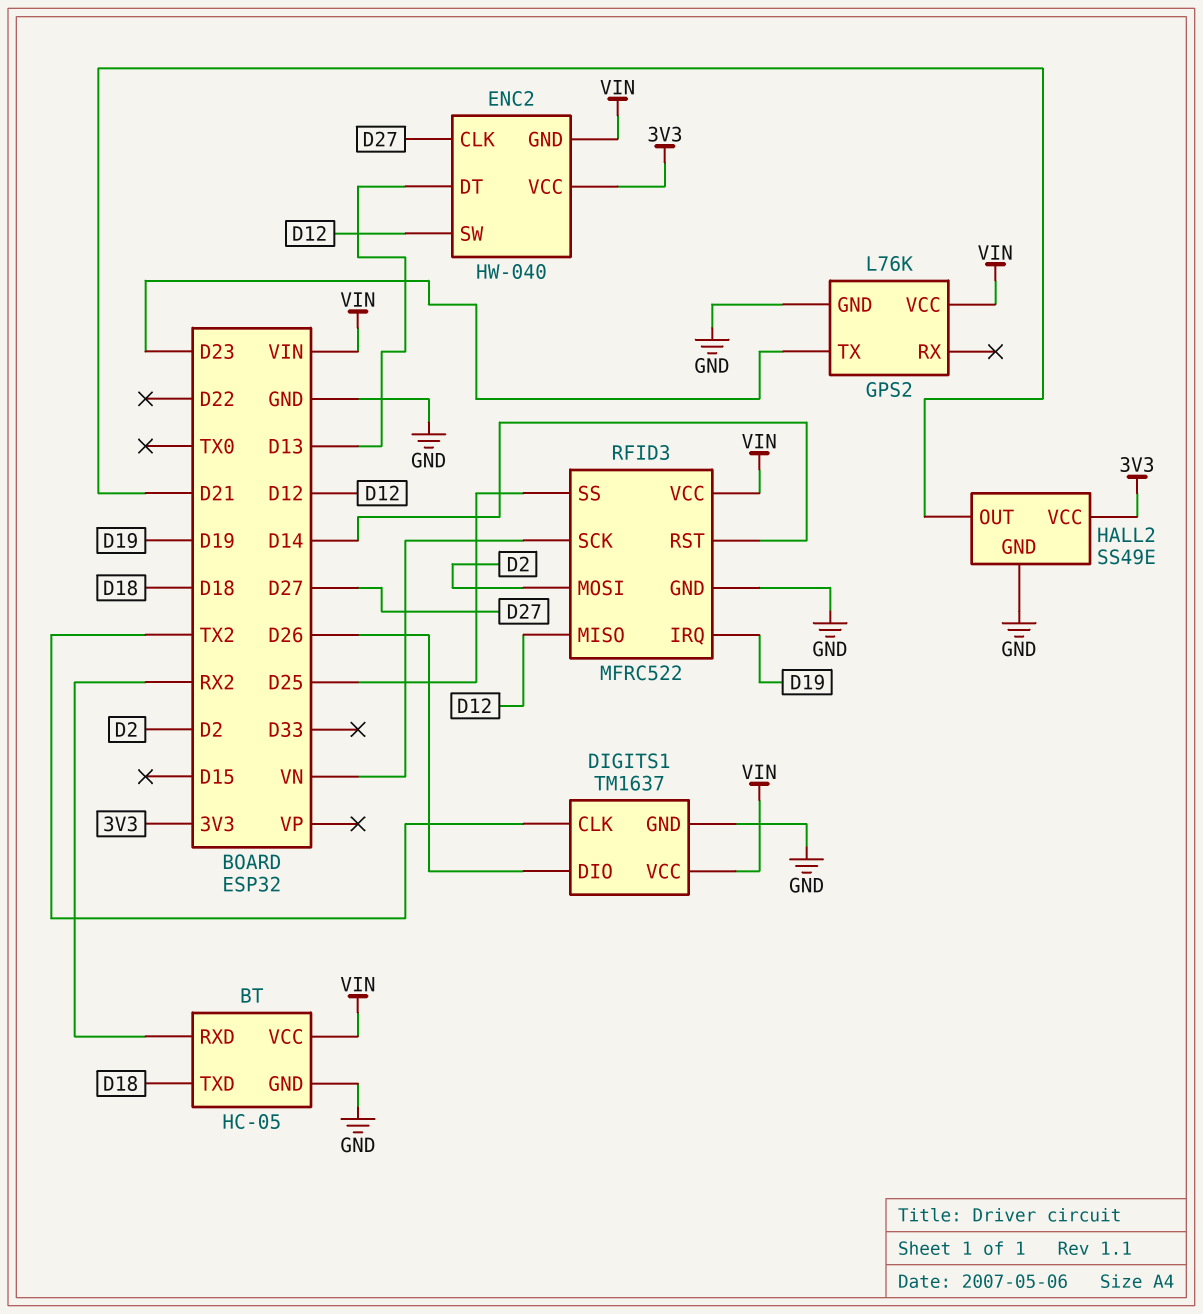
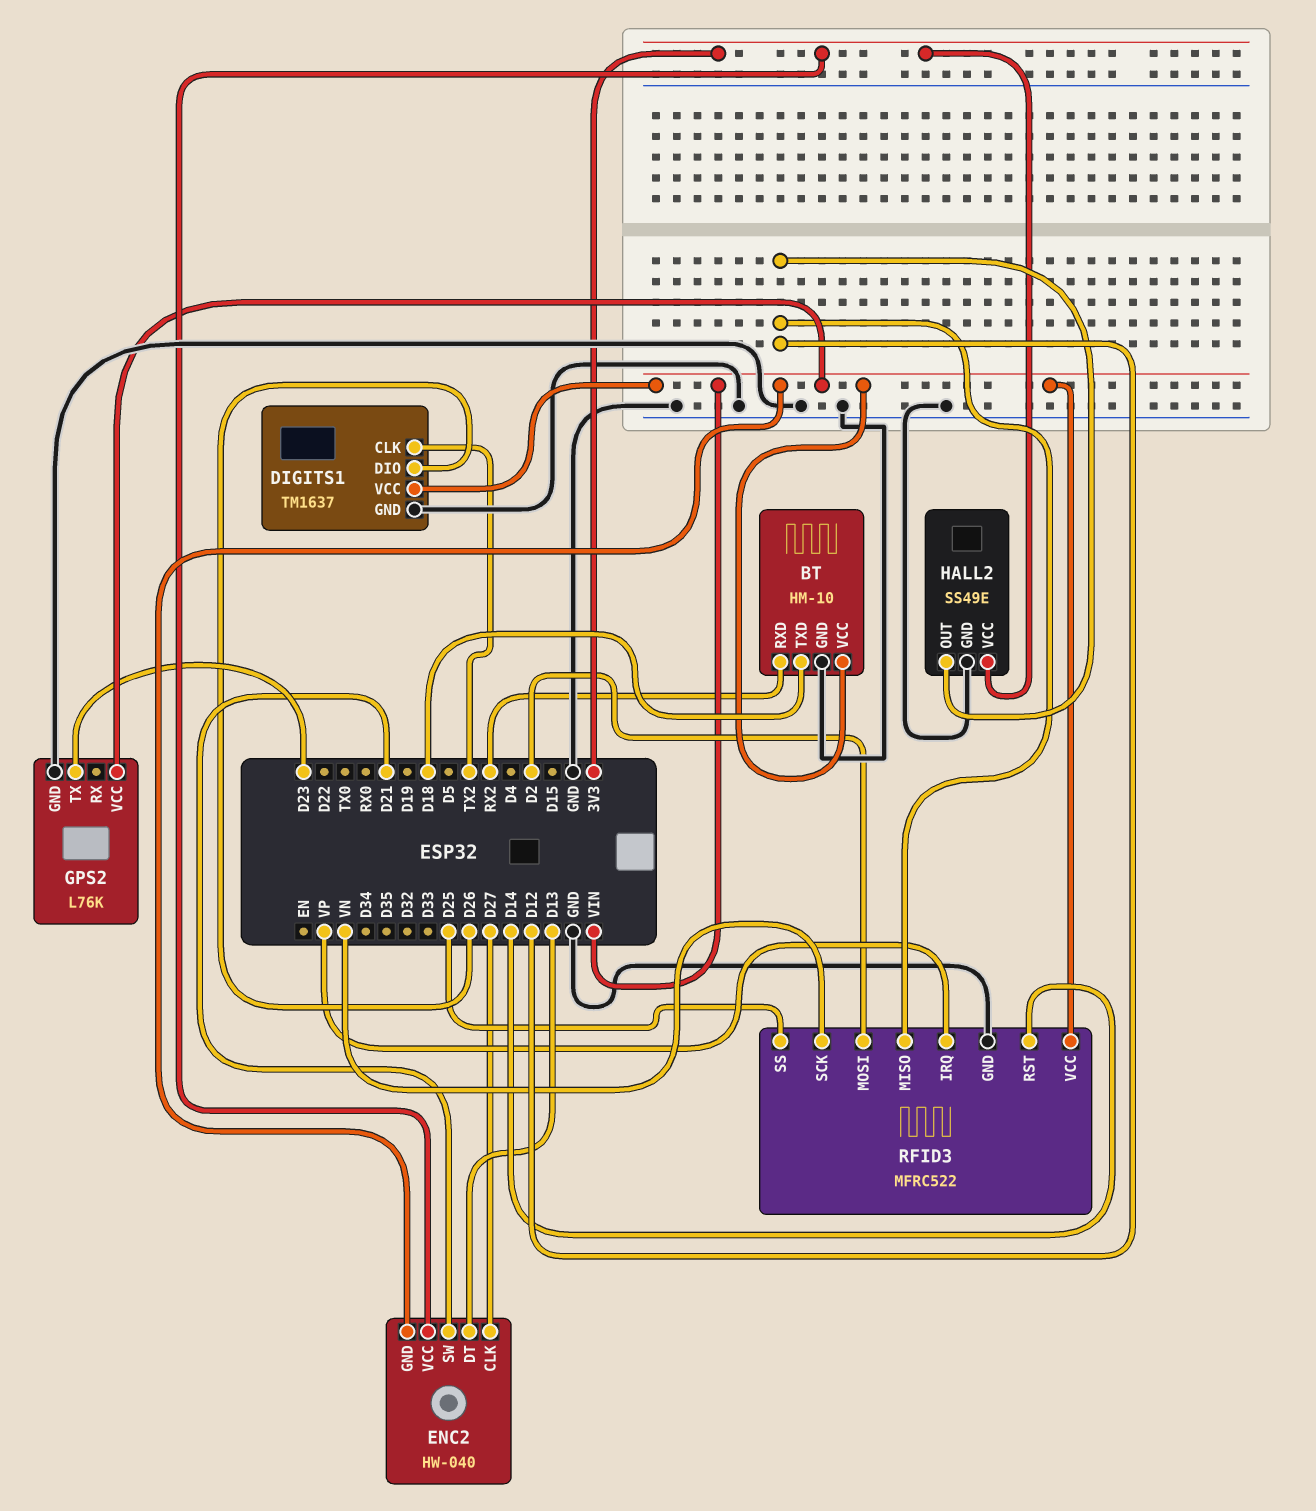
BT: HC-05 -> HM-10
ENC2 pin SW: D12 -> D21
HALL2 pin OUT: D21 -> D12
RFID3 pin IRQ: D19 -> VP

